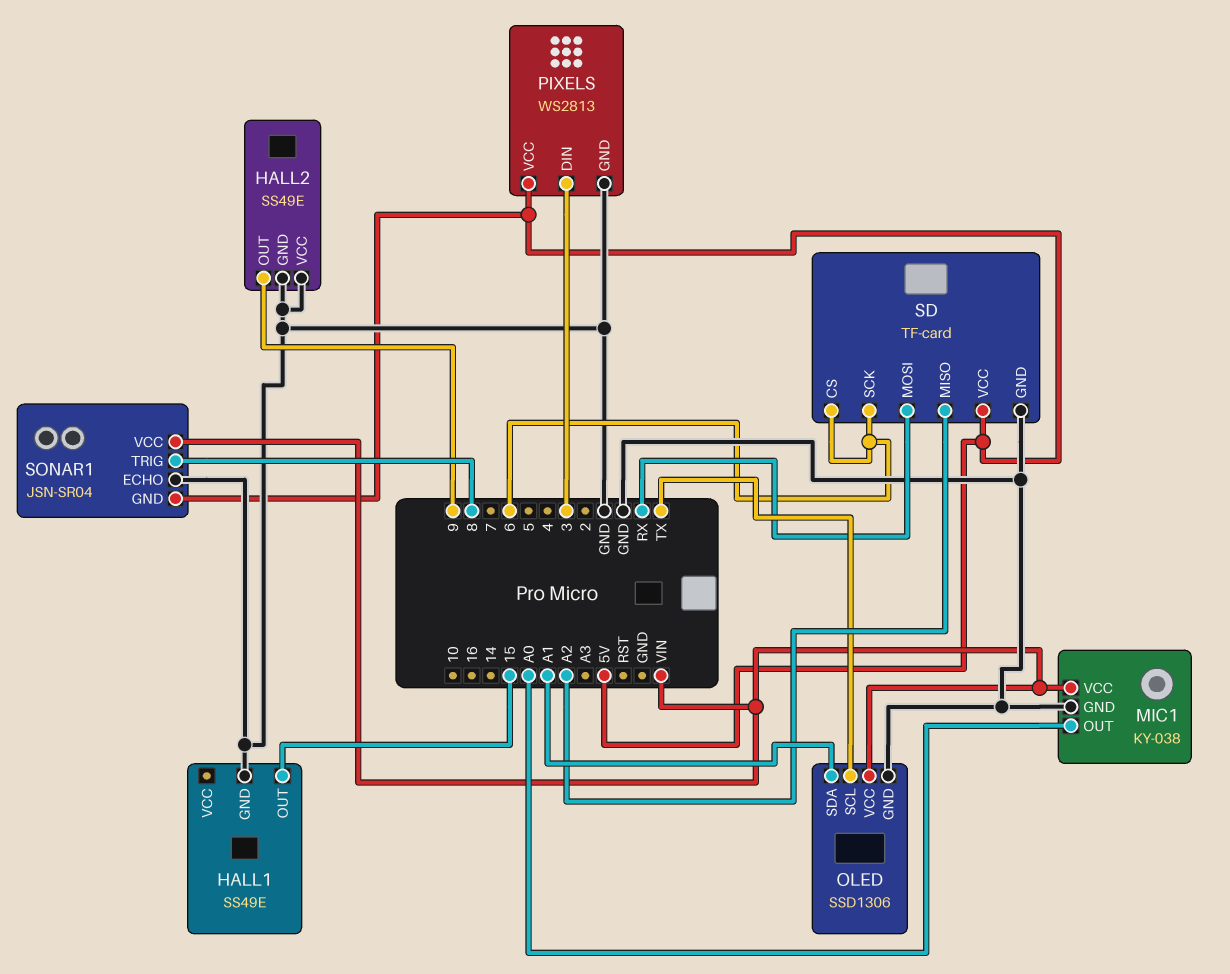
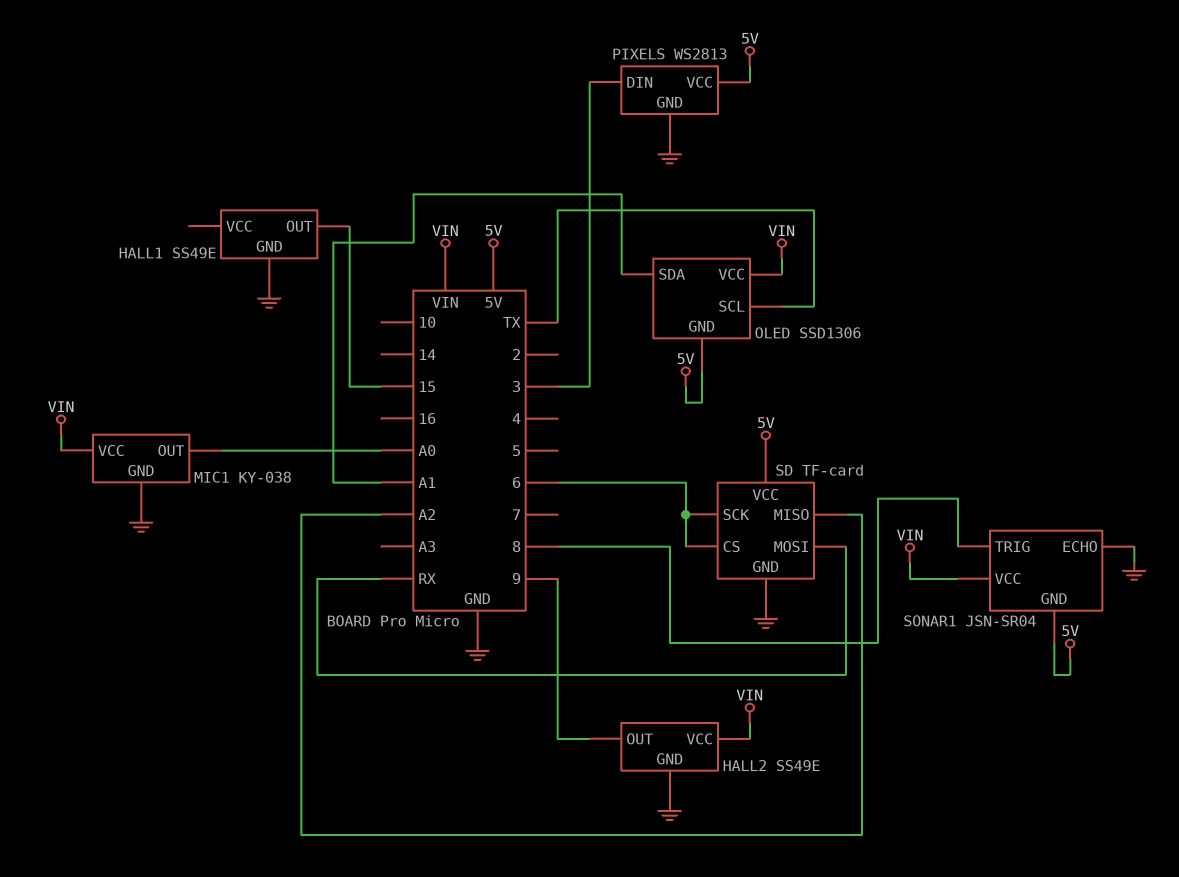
HALL2 pin VCC: GND -> VIN
OLED pin GND: GND -> 5V

